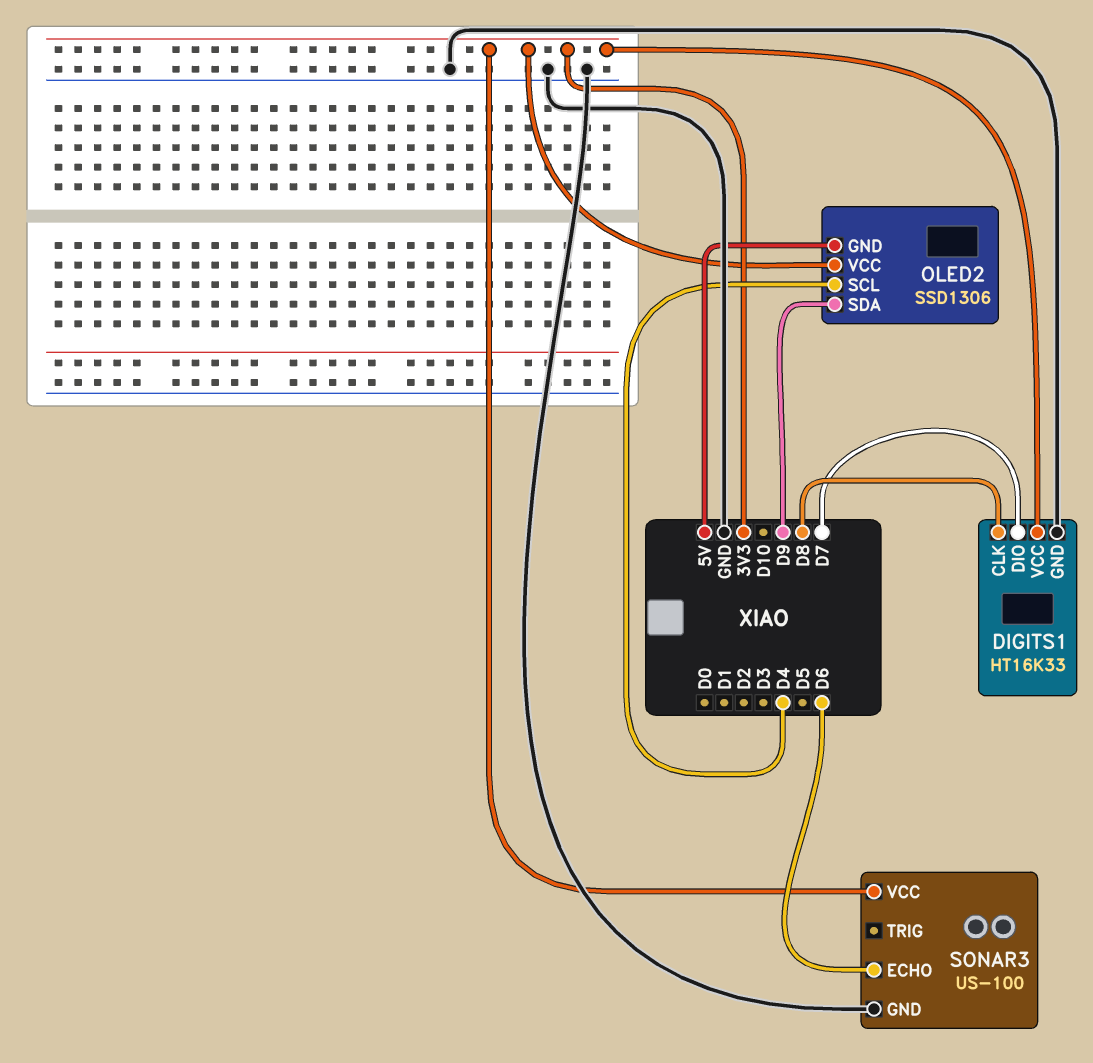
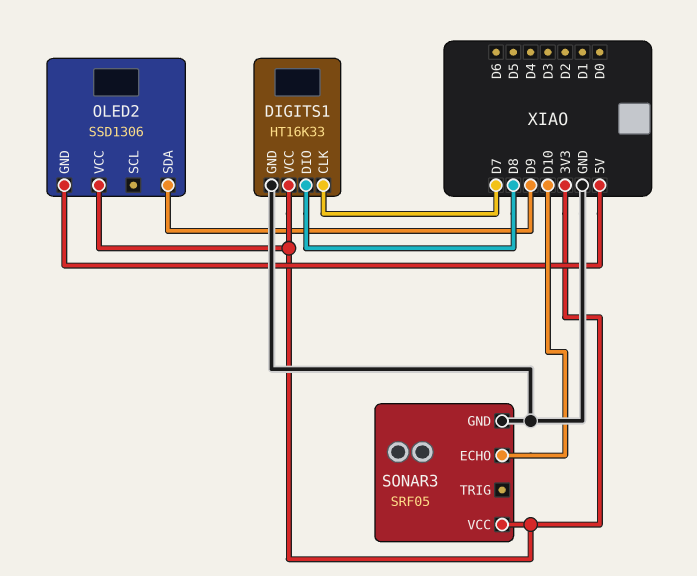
DIGITS1 pin CLK: D8 -> D7
DIGITS1 pin DIO: D7 -> D8
OLED2 pin SCL: D4 -> none
SONAR3: US-100 -> SRF05
SONAR3 pin ECHO: D6 -> D10

